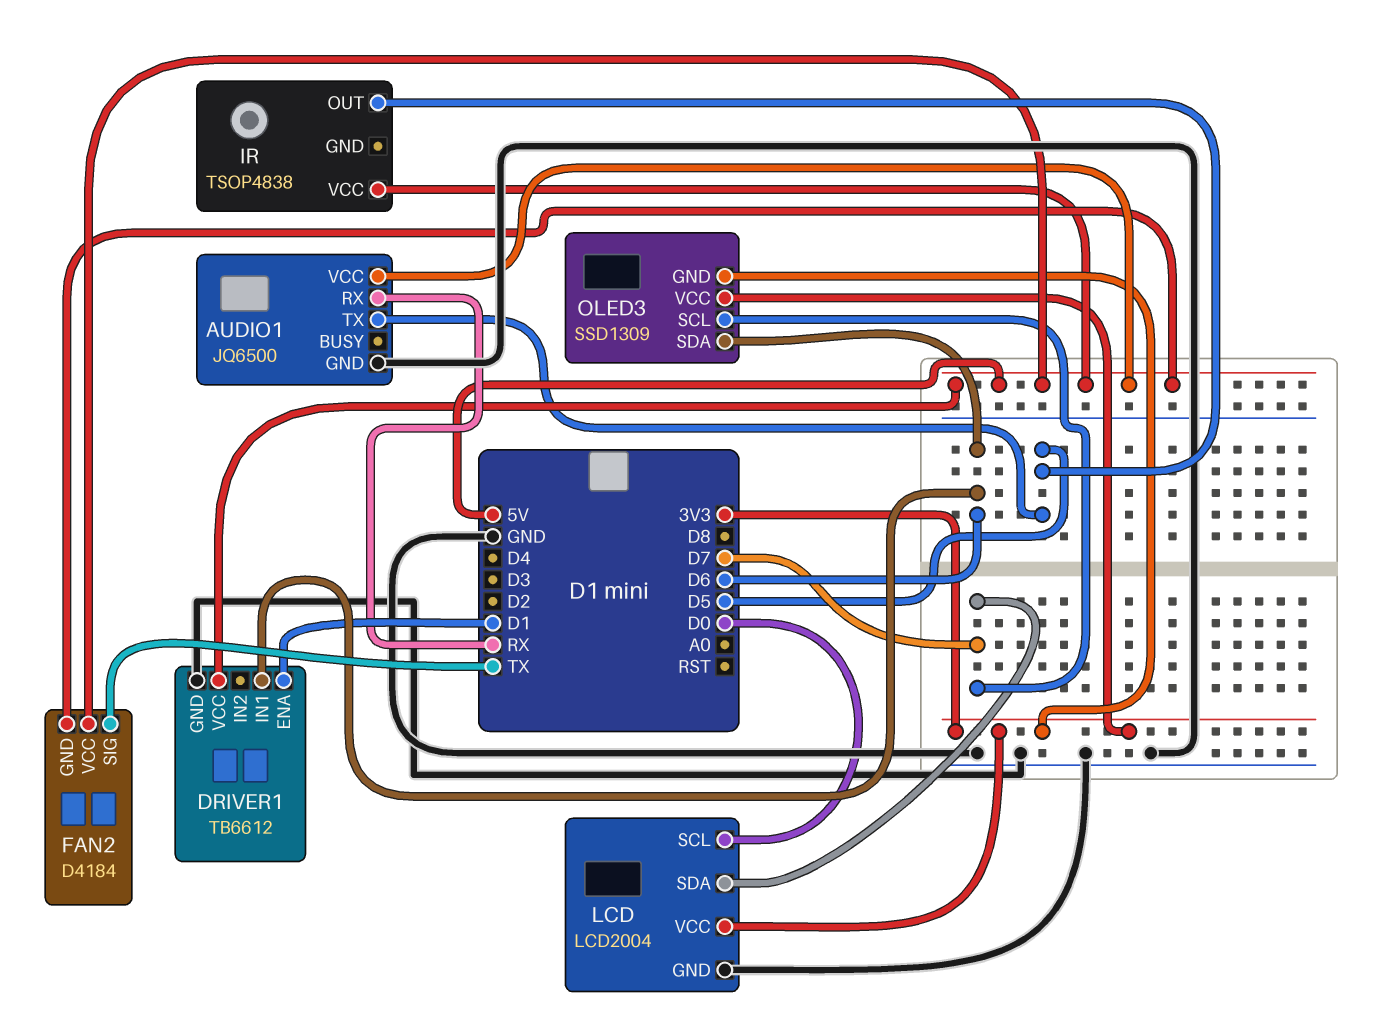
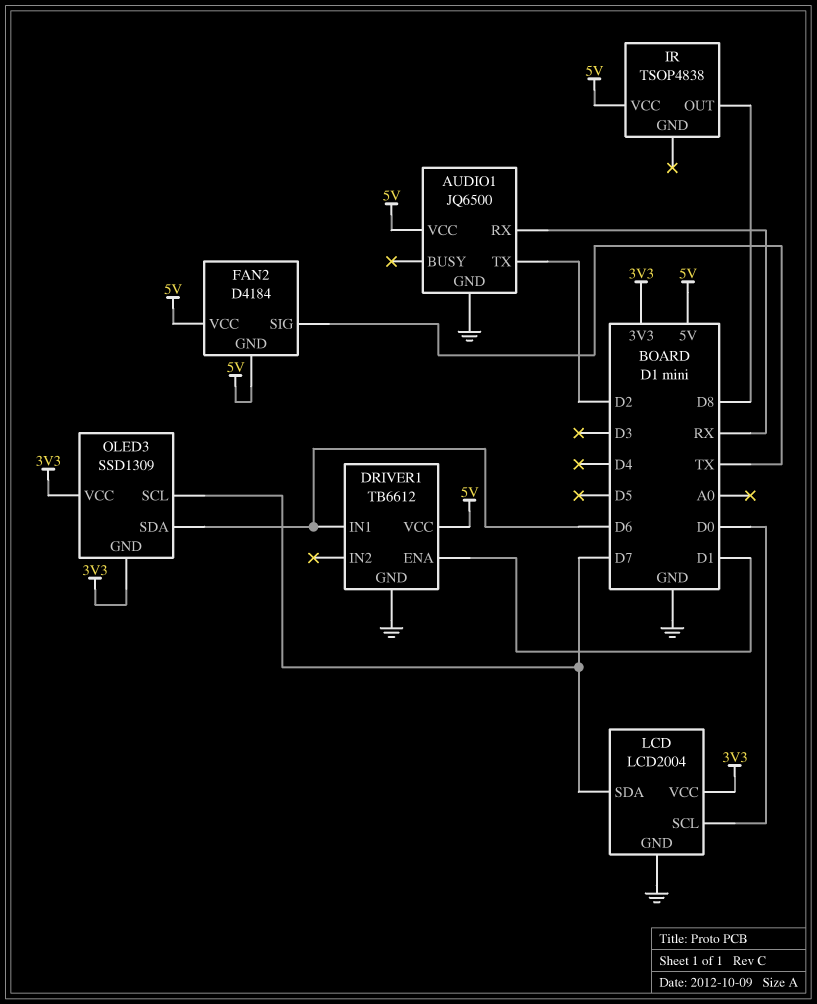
AUDIO1 pin TX: D5 -> D2
IR pin OUT: D5 -> D8

